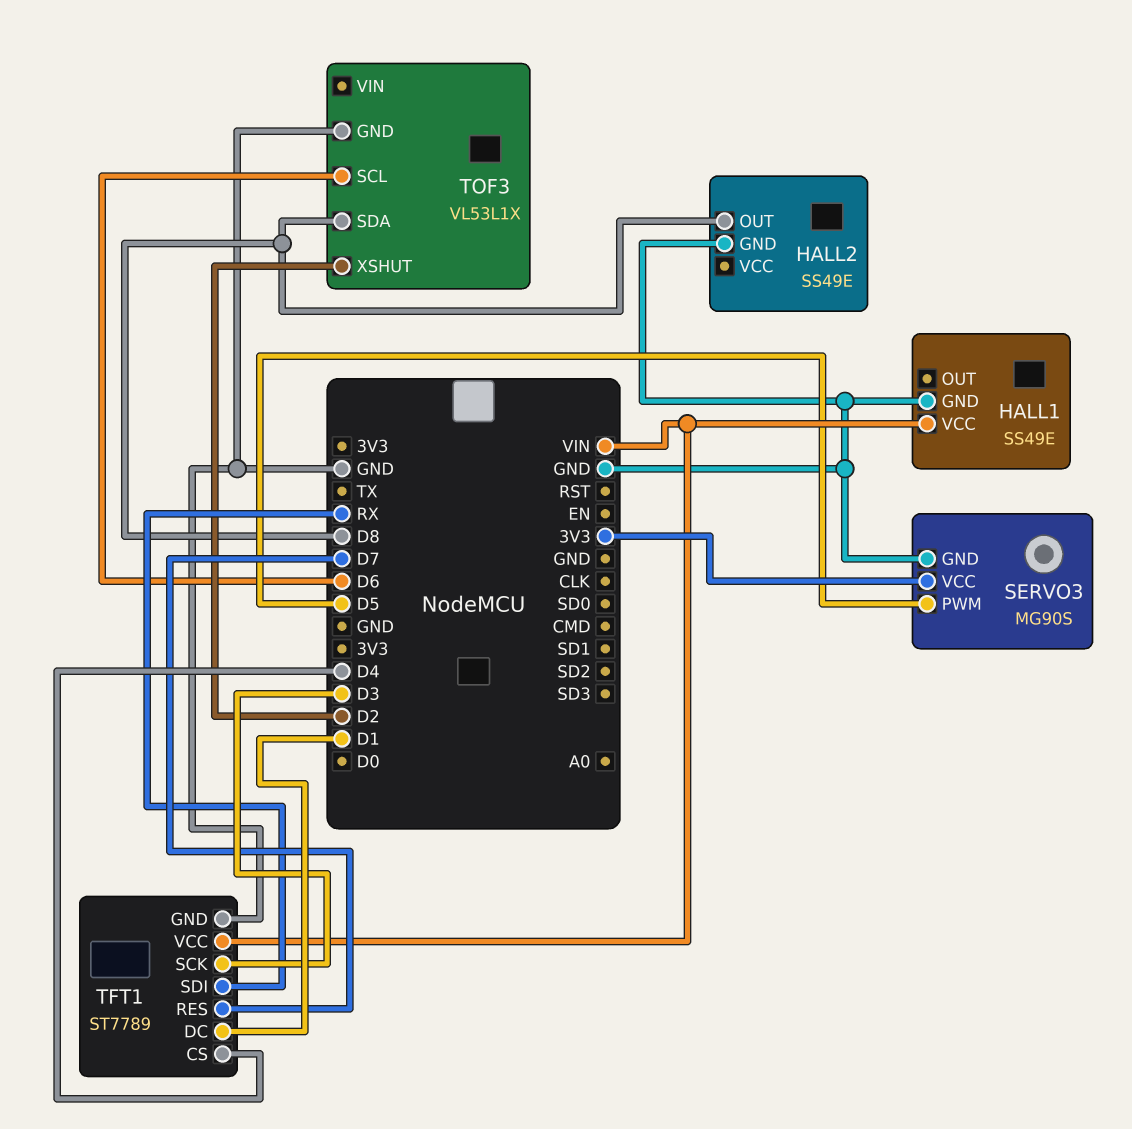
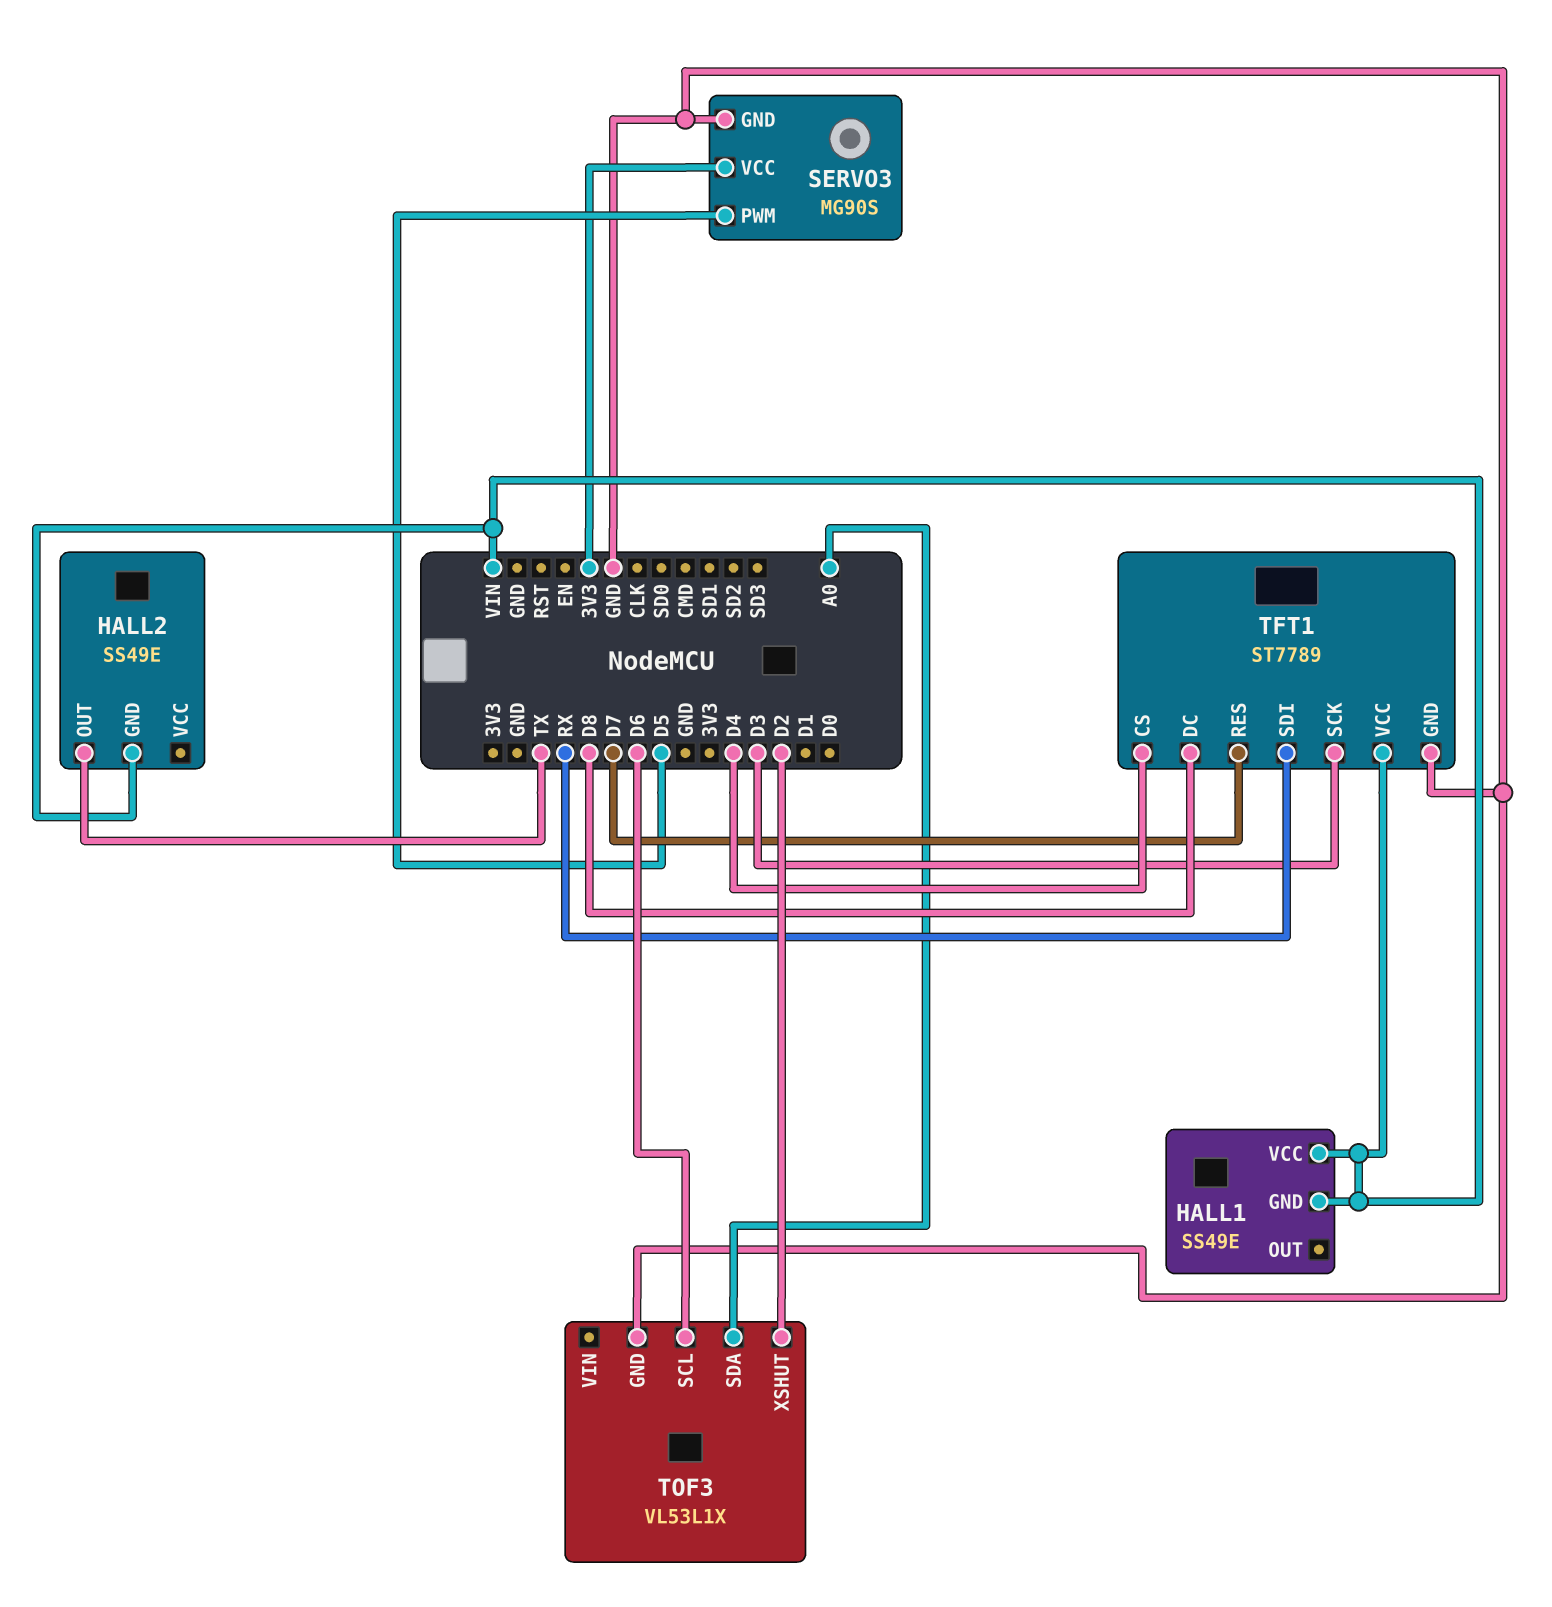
HALL1 pin GND: GND -> VIN
HALL2 pin GND: GND -> VIN
HALL2 pin OUT: D8 -> TX
TFT1 pin DC: D1 -> D8
TOF3 pin SDA: D8 -> A0

